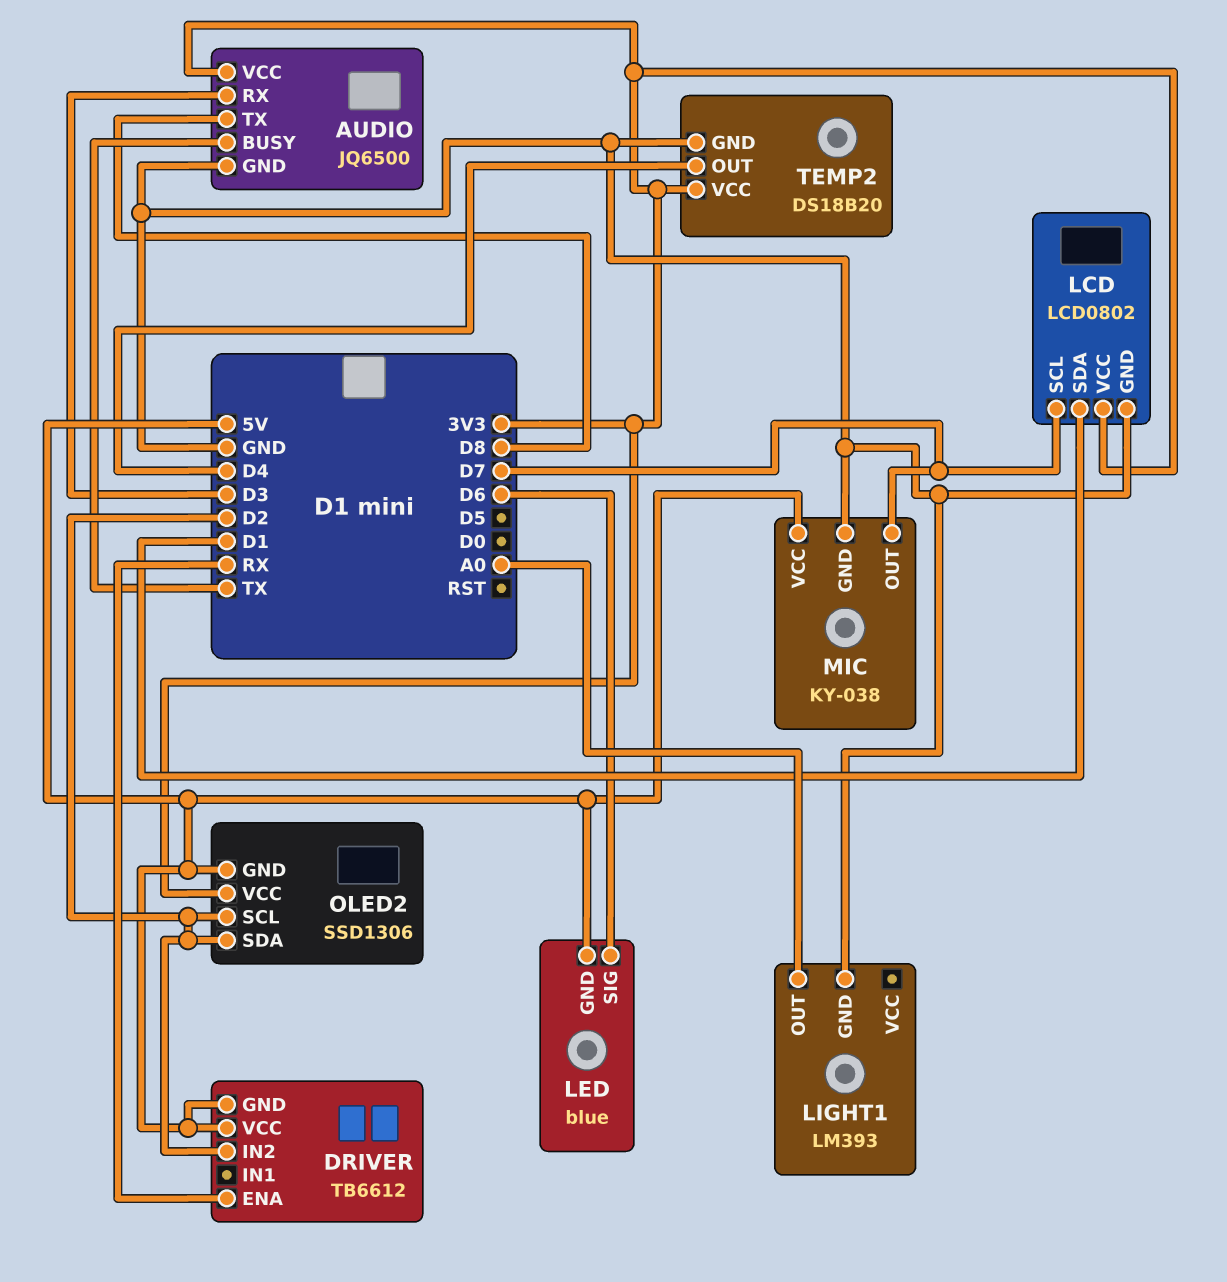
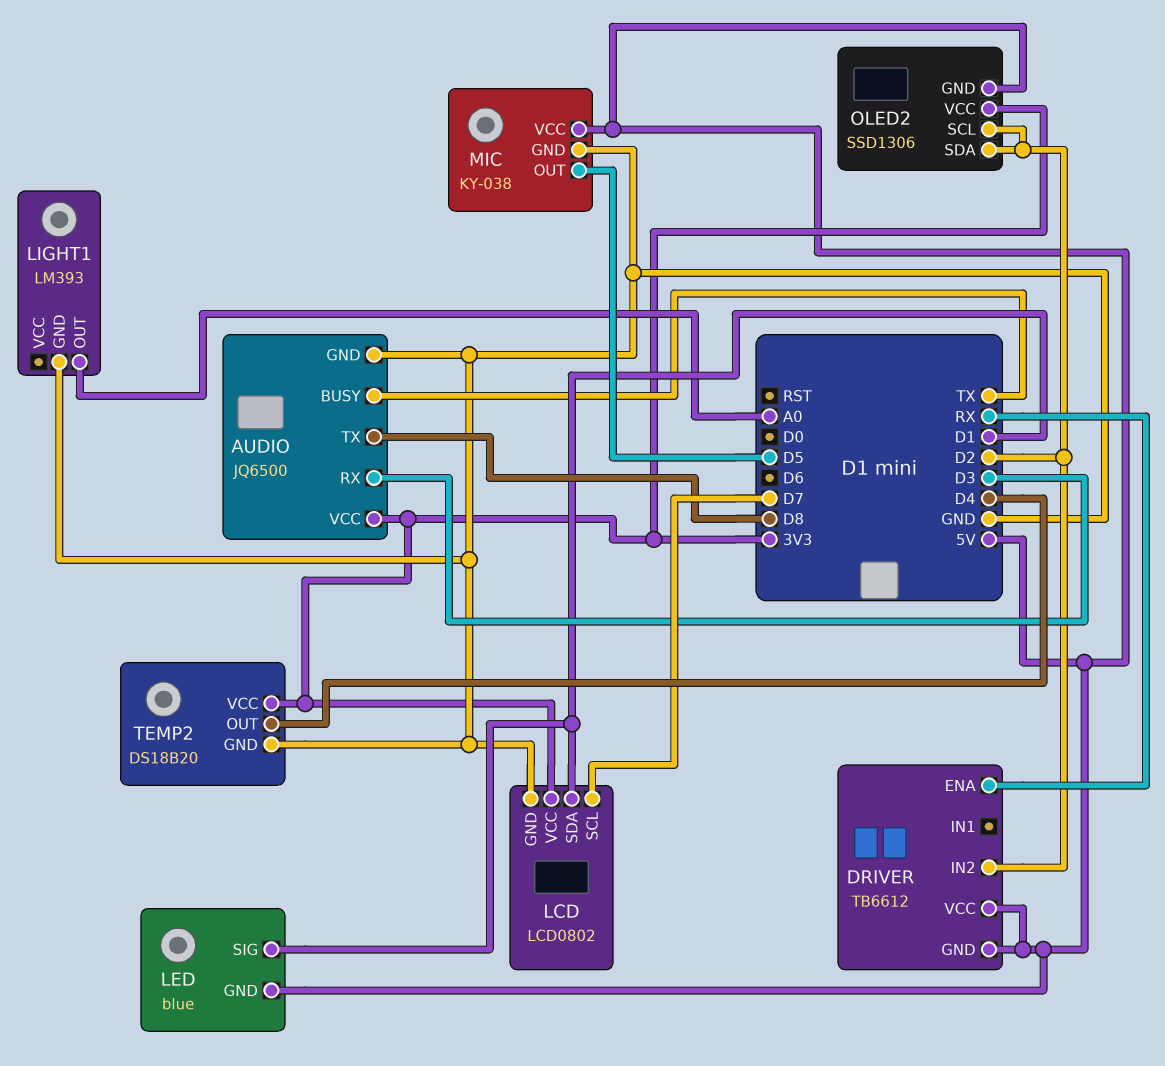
LED pin SIG: D6 -> D1
MIC pin OUT: D7 -> D5

